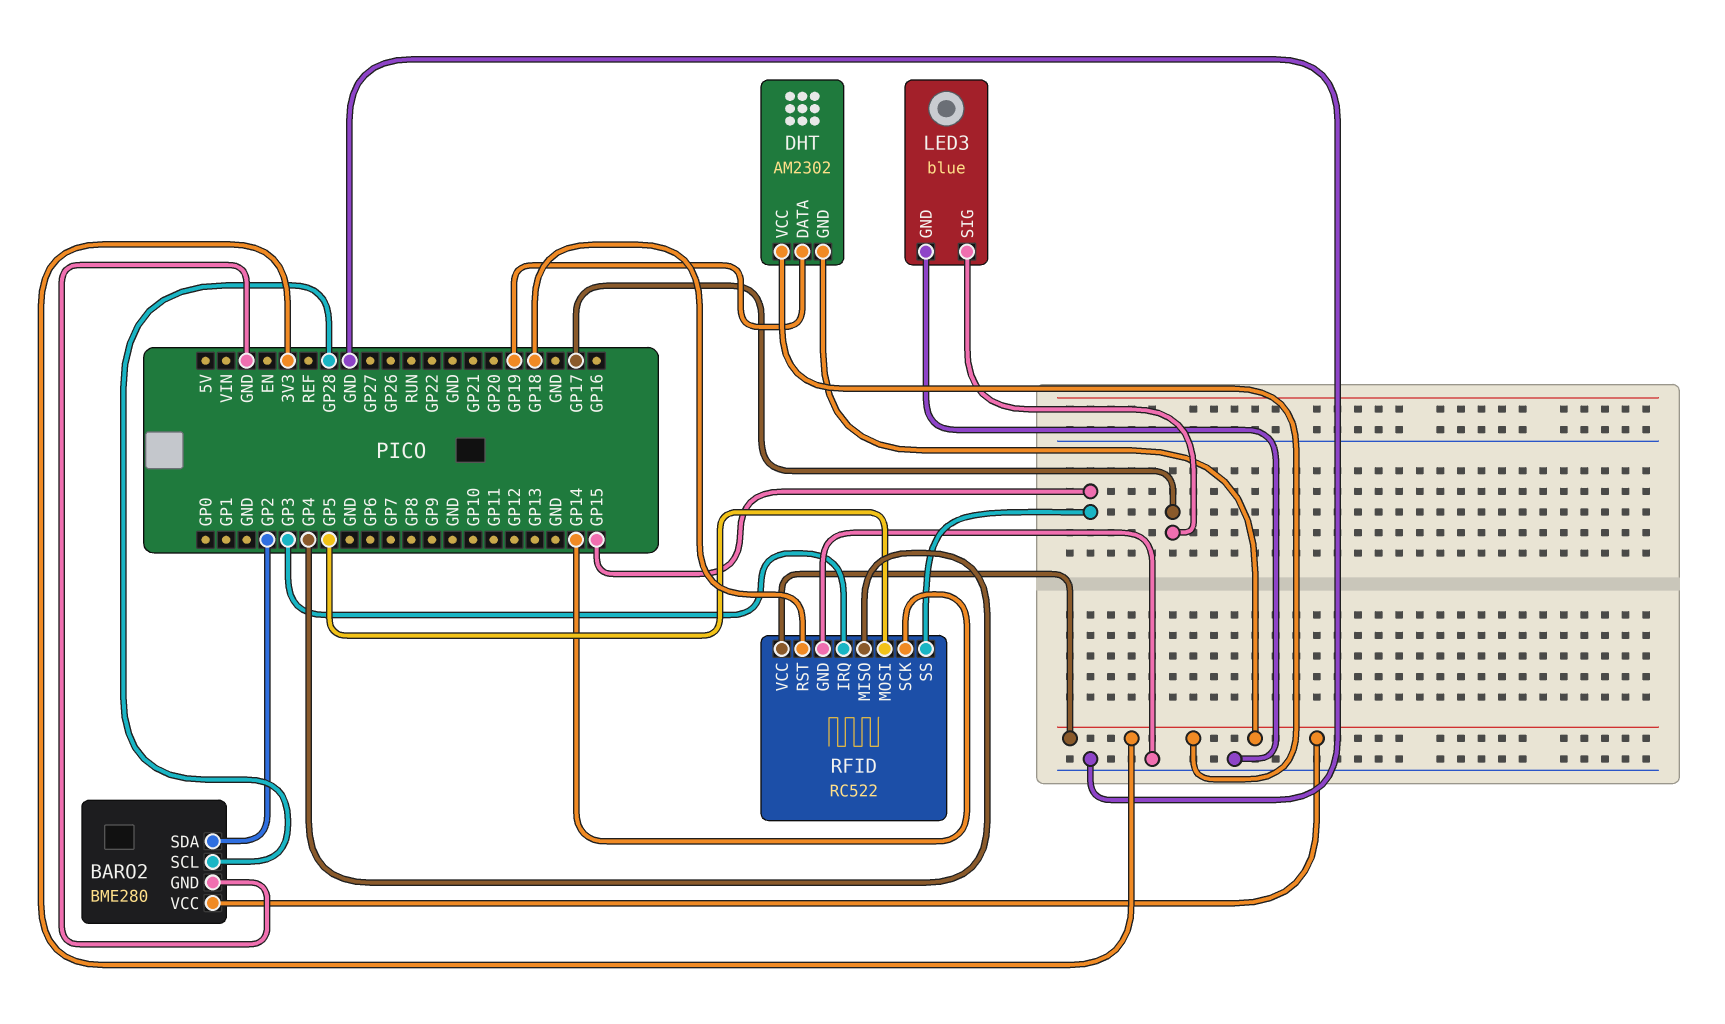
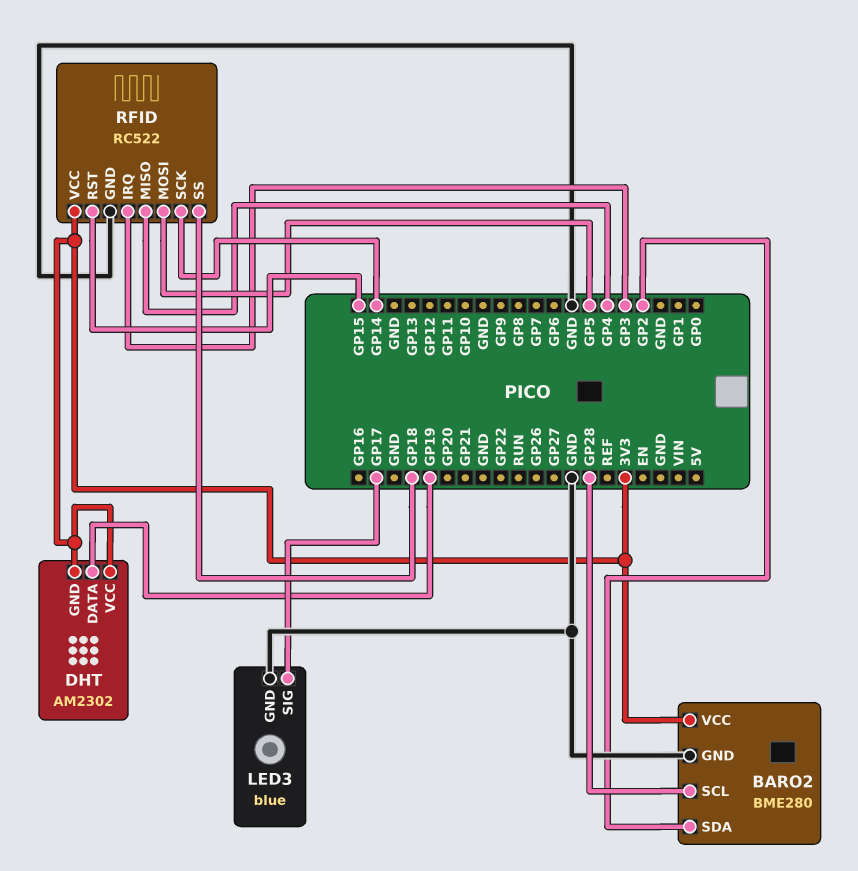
RFID pin RST: GP18 -> GP15
RFID pin SS: GP15 -> GP18

